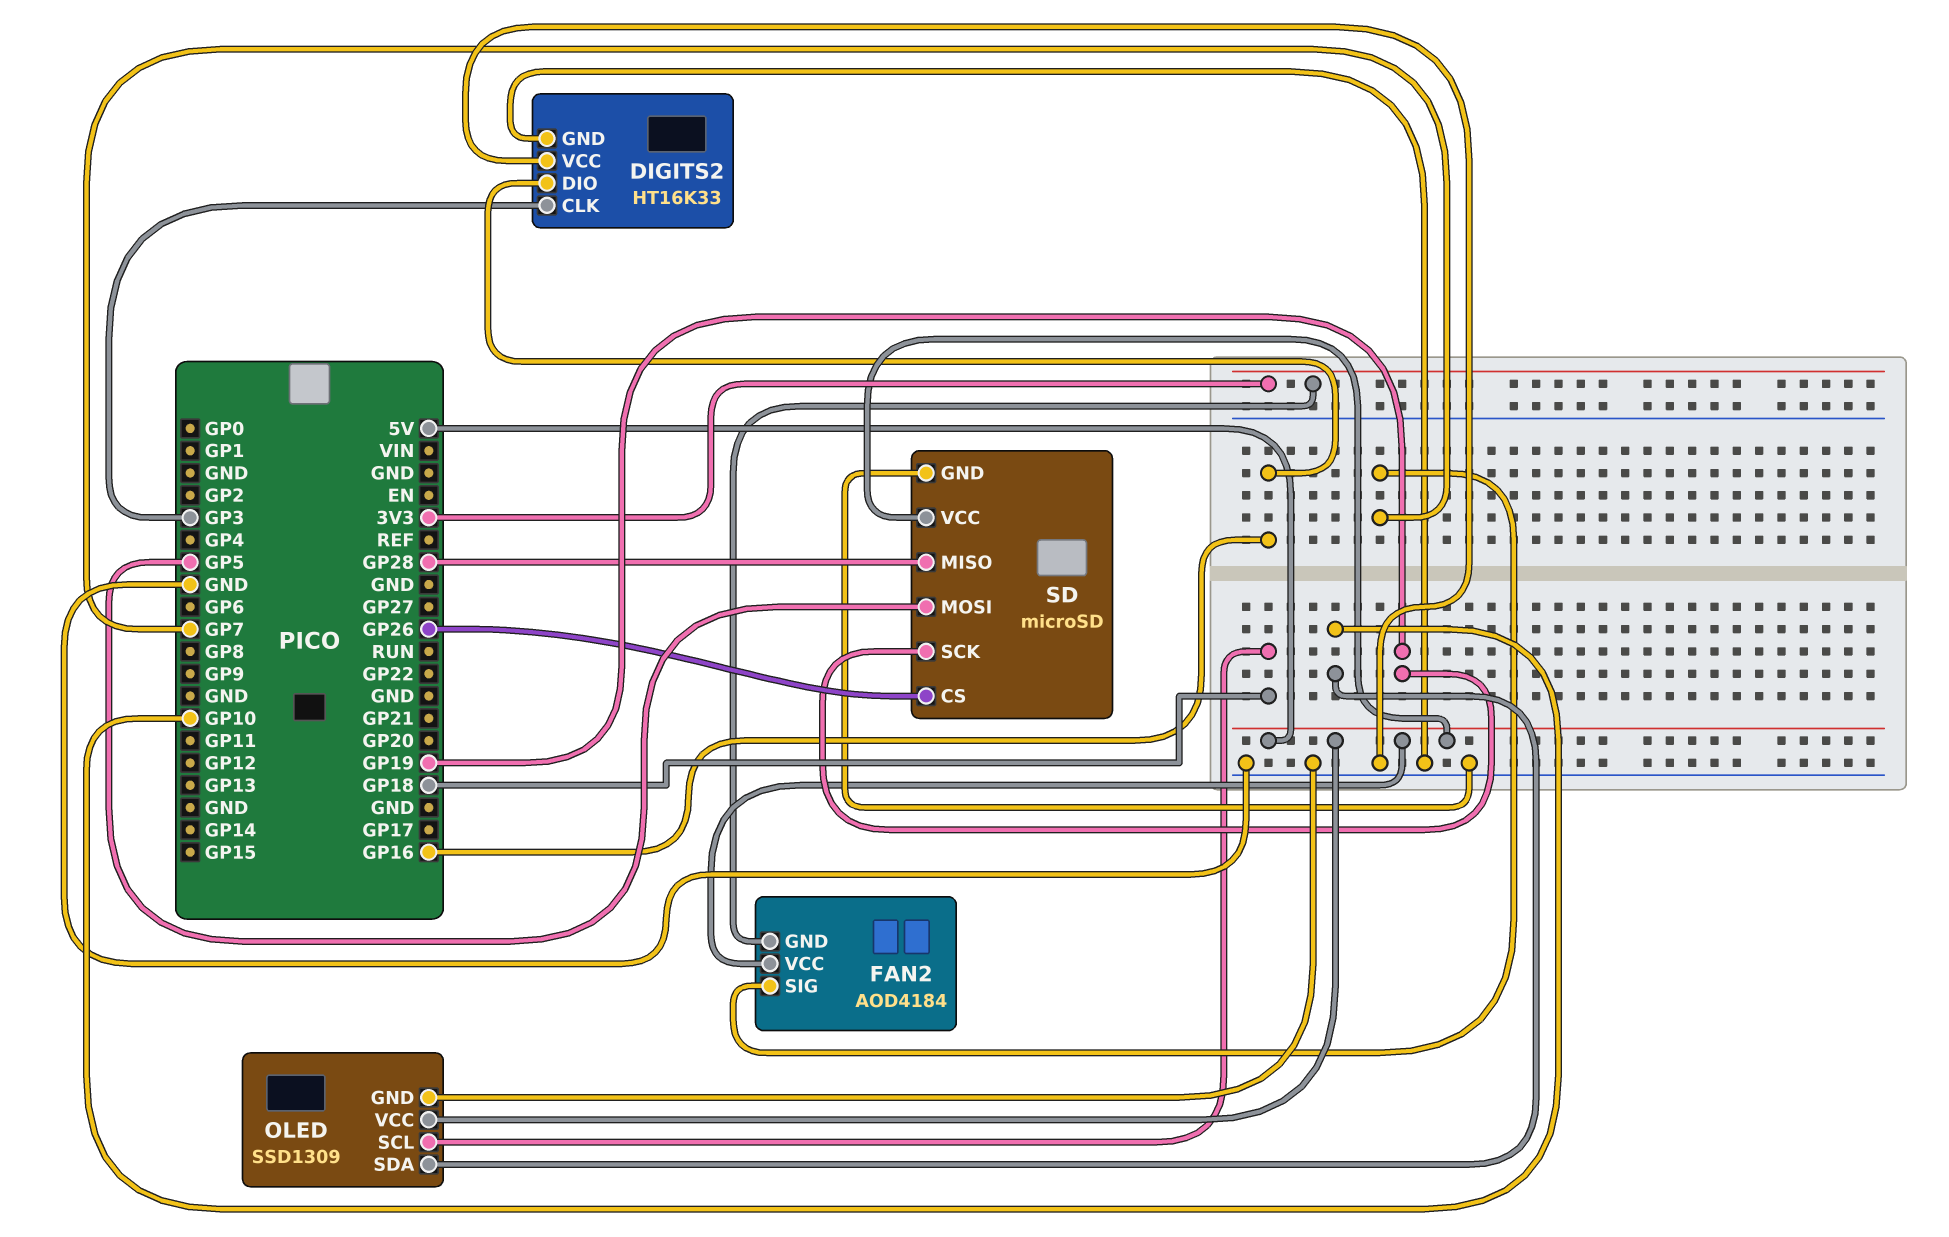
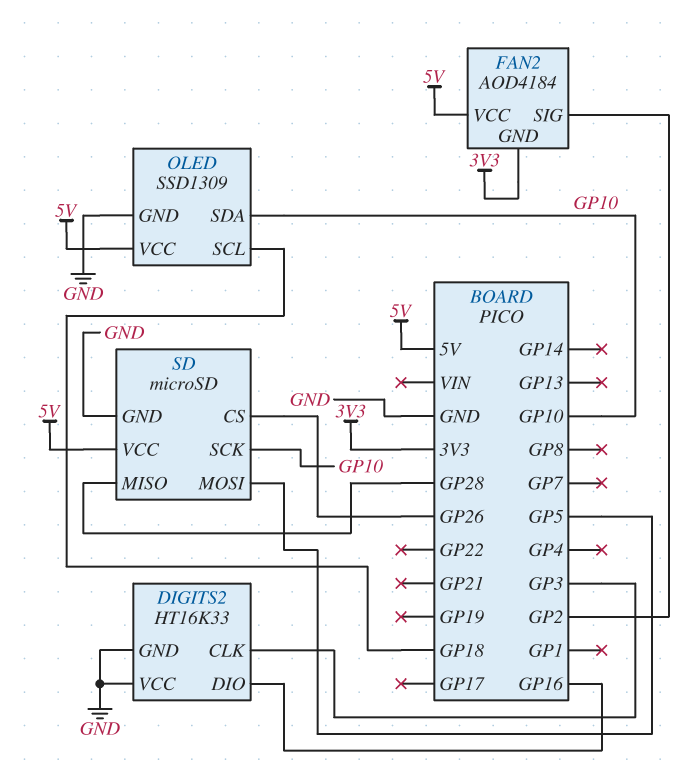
FAN2 pin SIG: GP7 -> GP2
SD pin SCK: GP19 -> GP10

